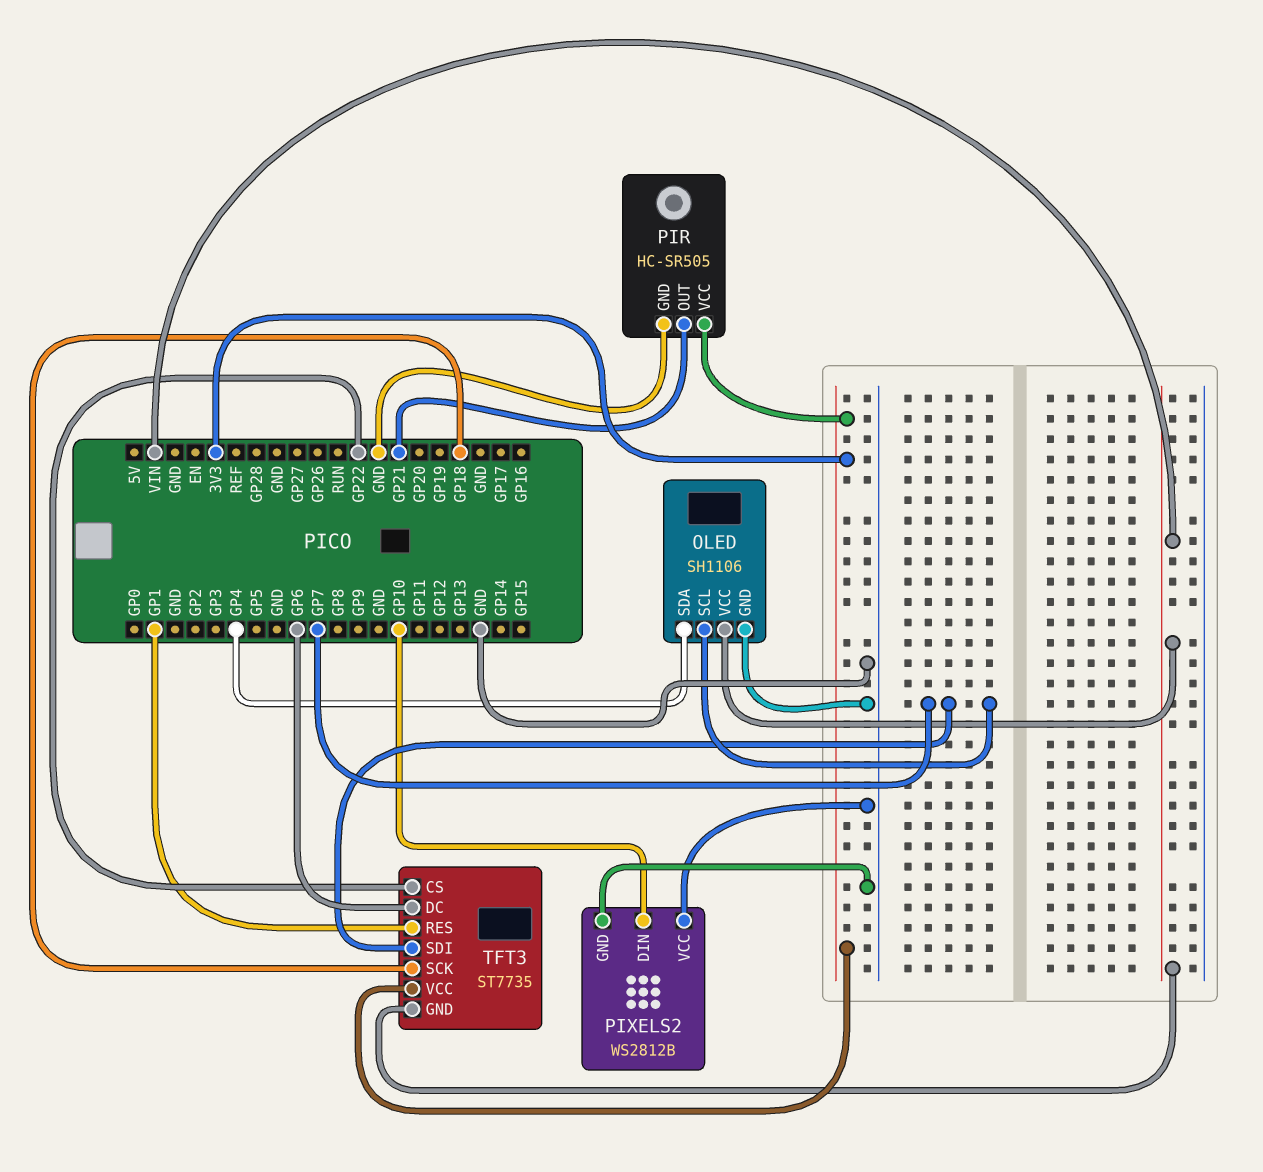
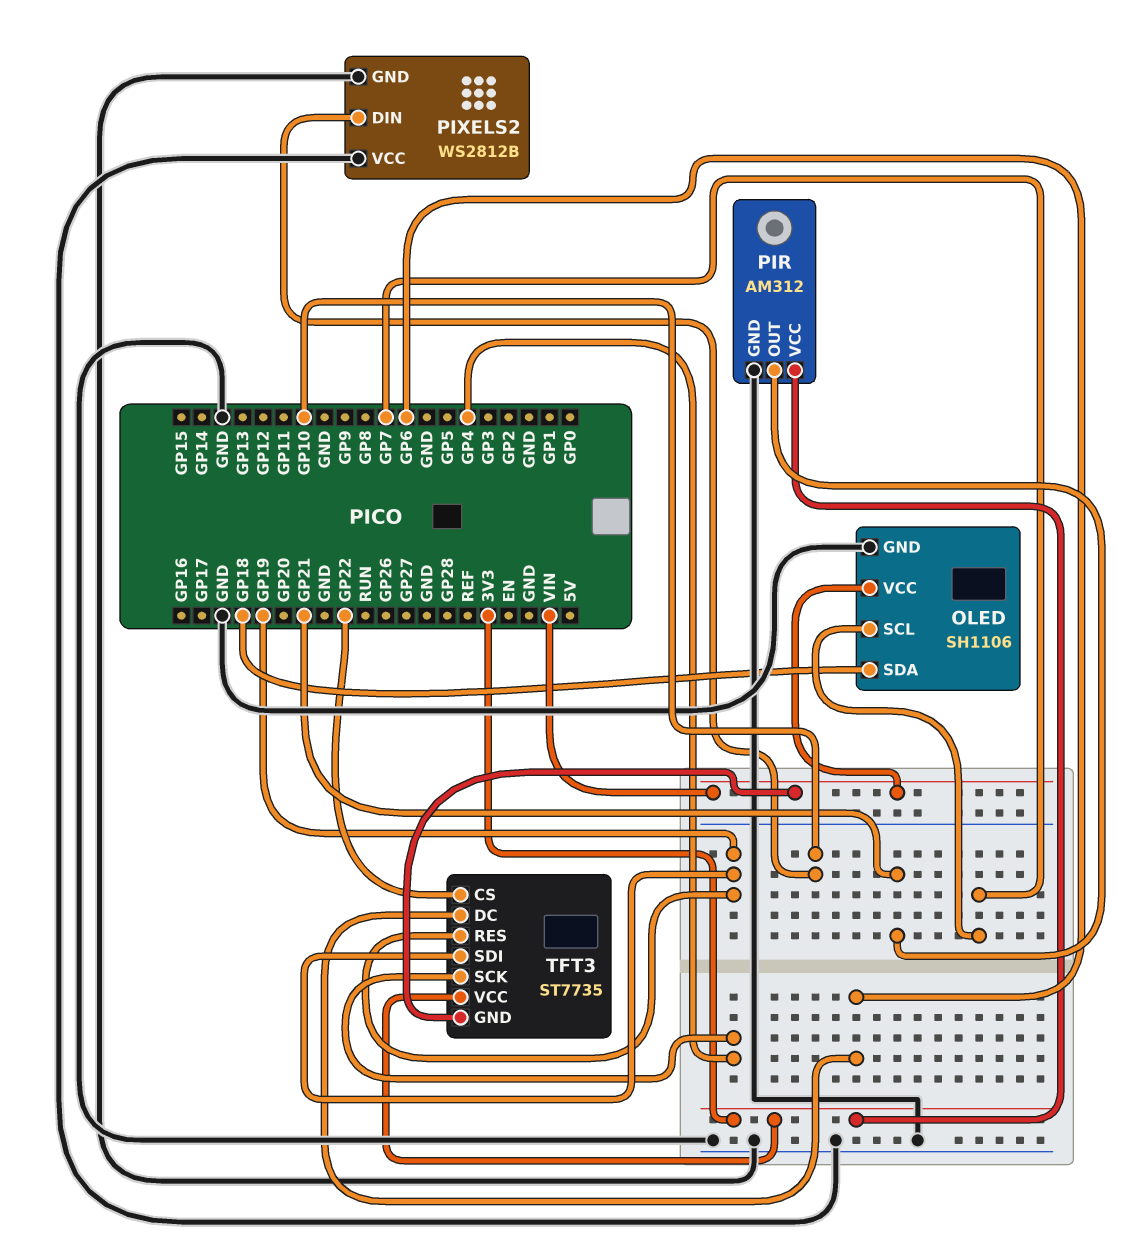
OLED pin SDA: GP4 -> GP18
PIR: HC-SR505 -> AM312
TFT3 pin RES: GP1 -> GP19
TFT3 pin SCK: GP18 -> GP4
TFT3 pin SDI: GP7 -> GP19

